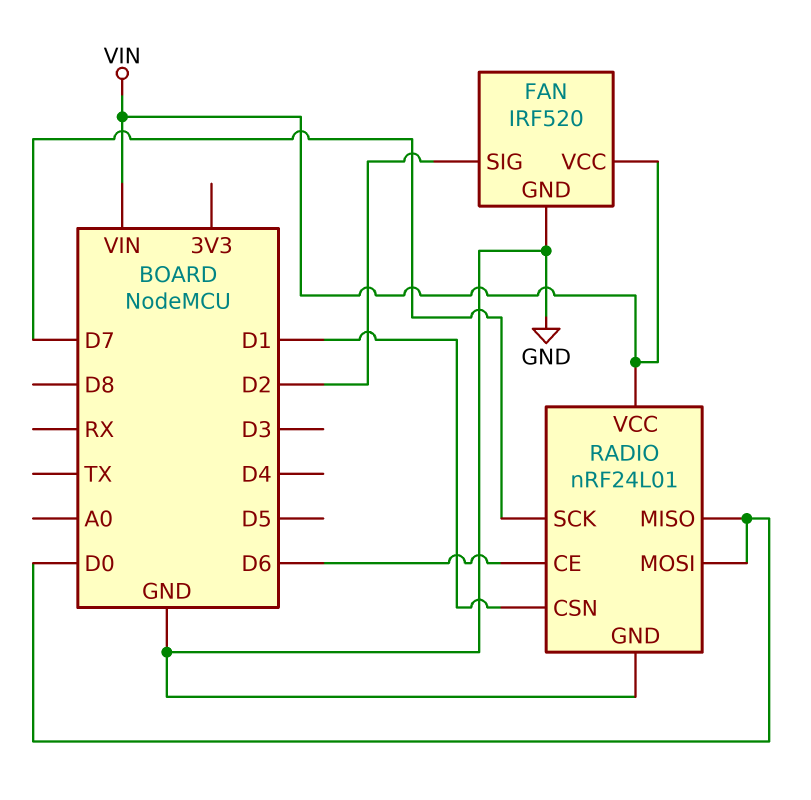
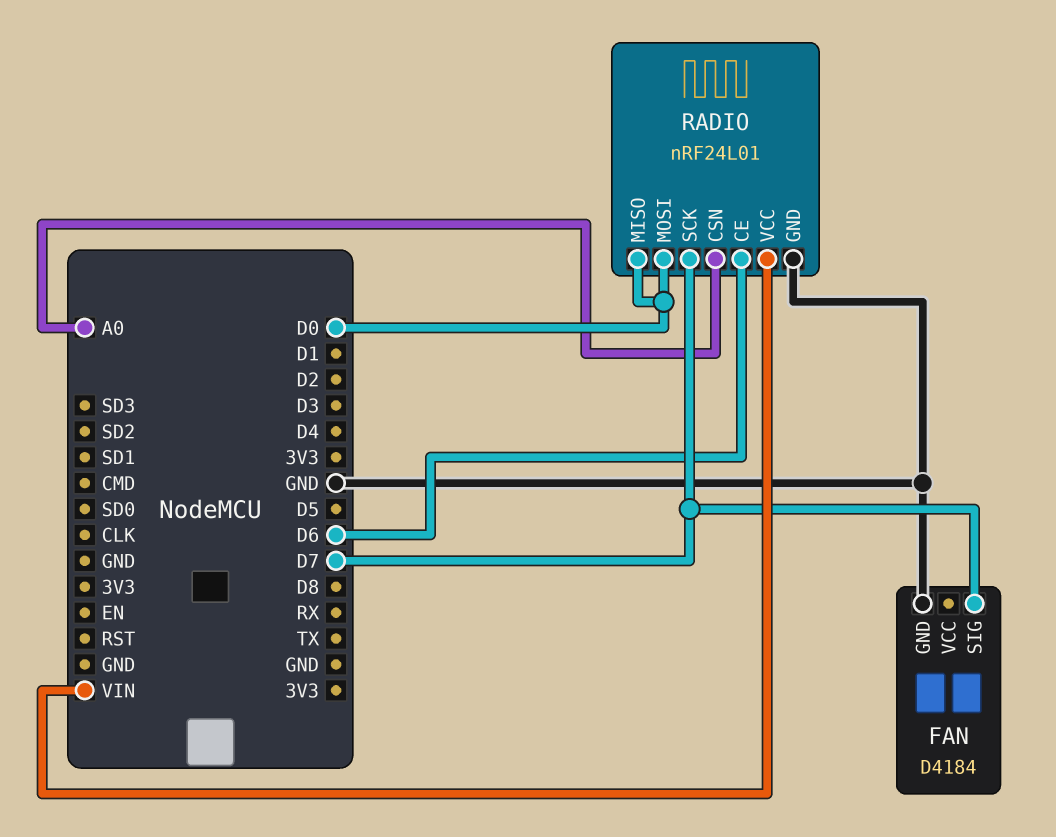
FAN: IRF520 -> D4184
FAN pin SIG: D2 -> D7
FAN pin VCC: VIN -> none
RADIO pin CSN: D1 -> A0

